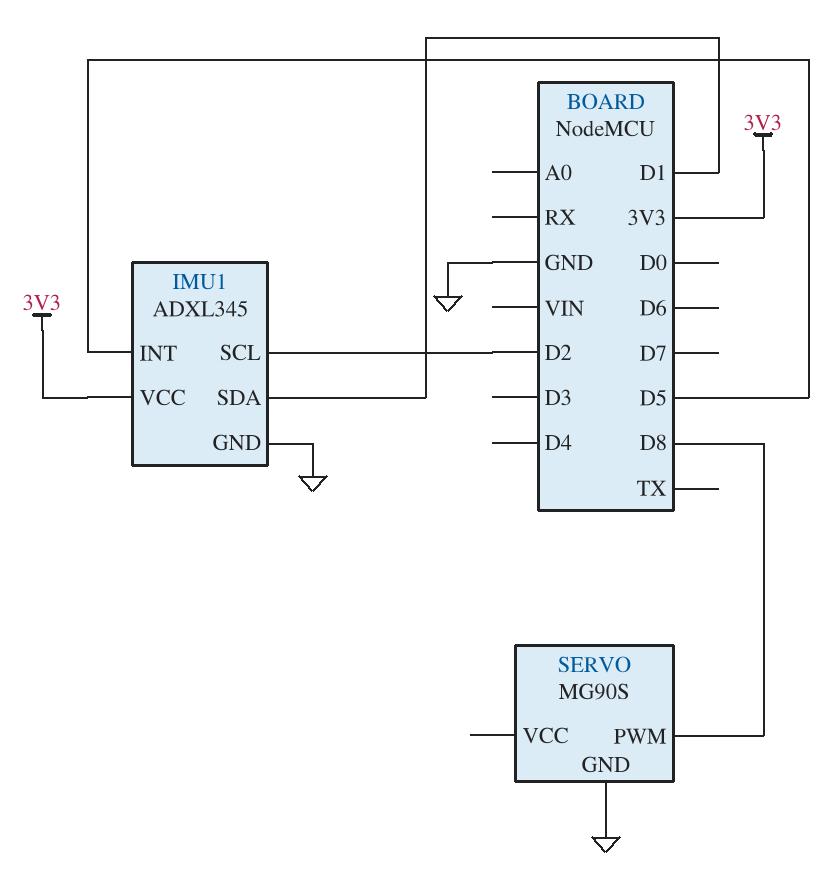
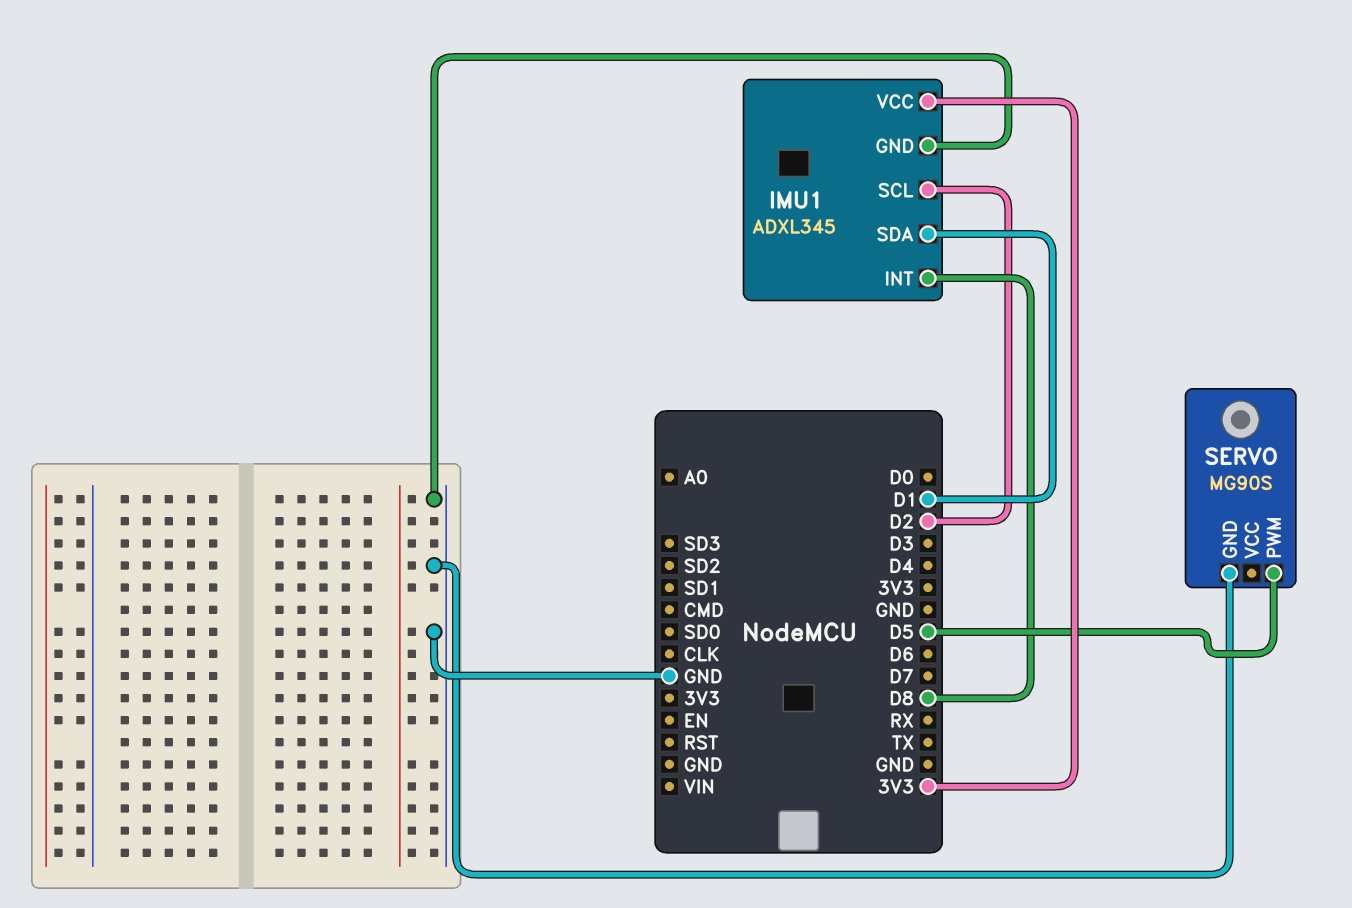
IMU1 pin INT: D5 -> D8
SERVO pin PWM: D8 -> D5

